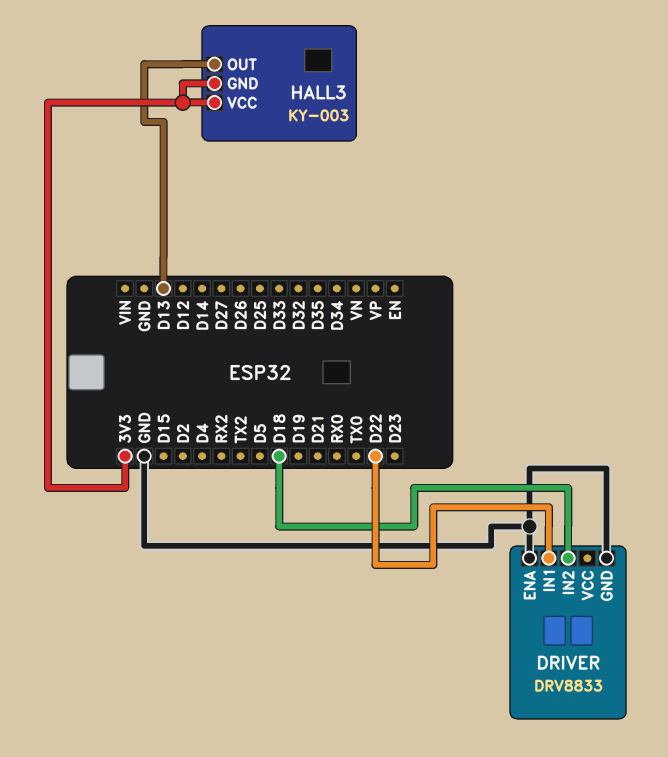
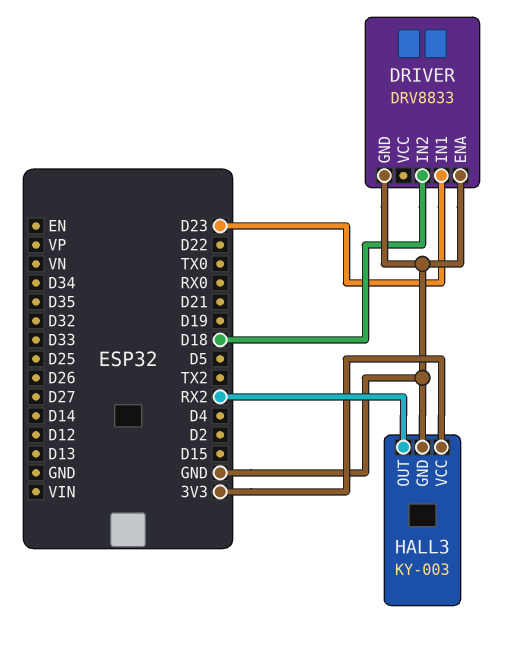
DRIVER pin IN1: D22 -> D23
HALL3 pin GND: 3V3 -> GND
HALL3 pin OUT: D13 -> RX2

